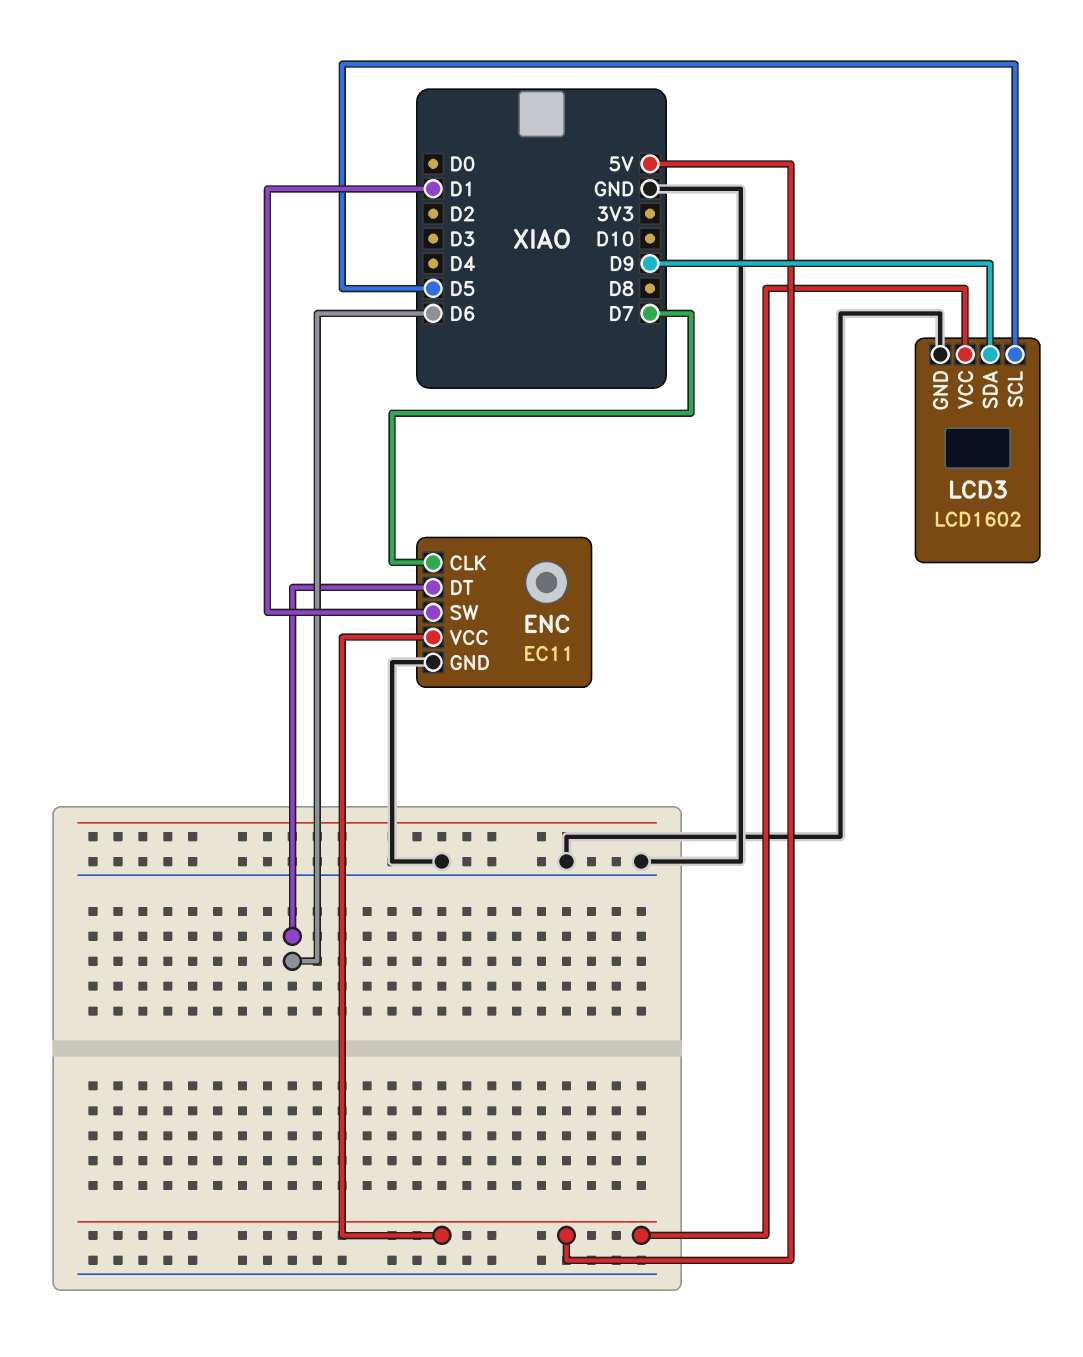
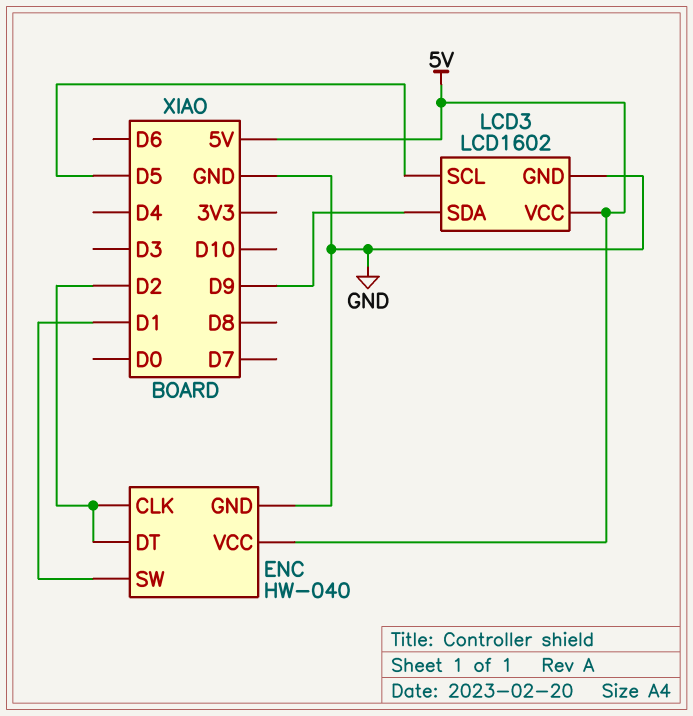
ENC: EC11 -> HW-040
ENC pin CLK: D7 -> D2
ENC pin DT: D6 -> D2

